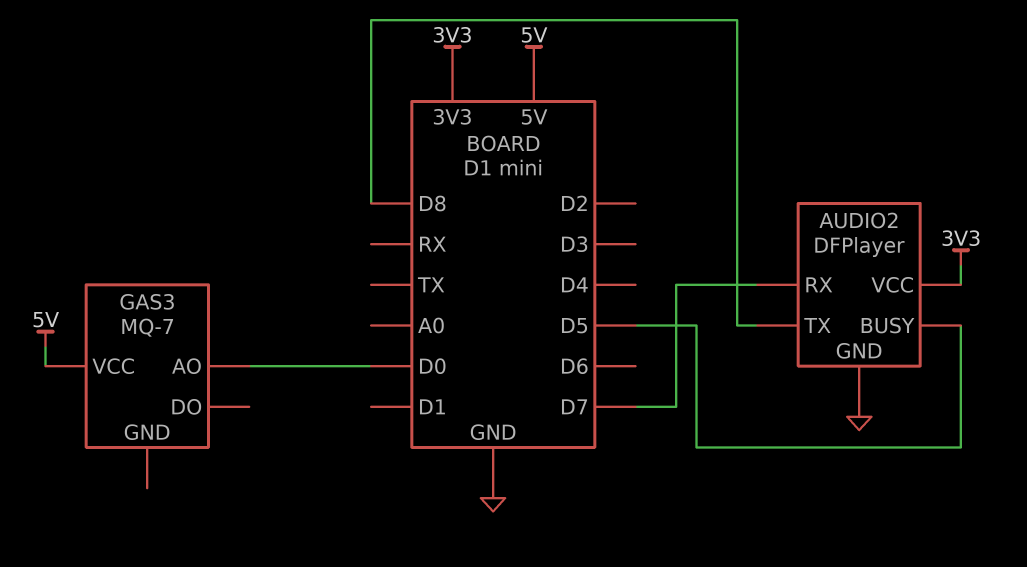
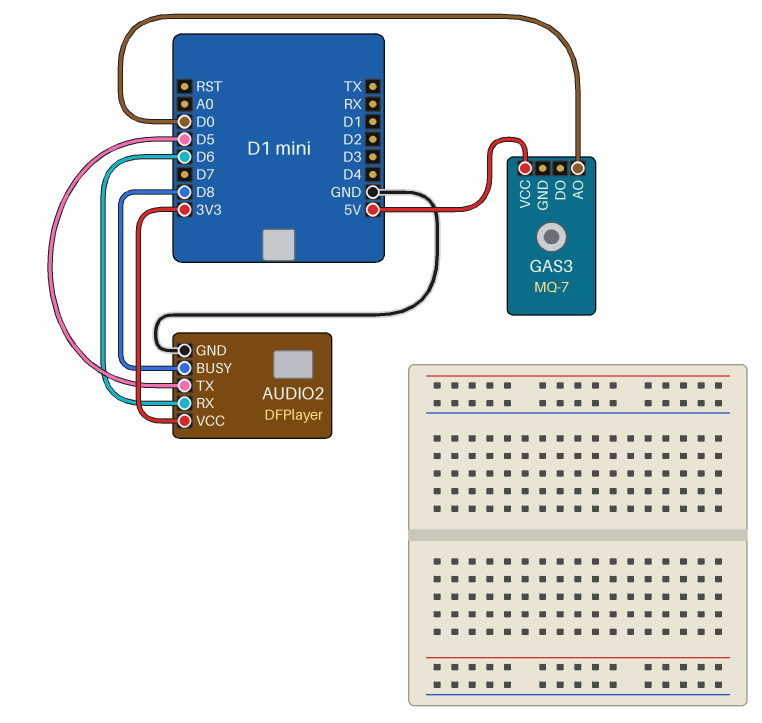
AUDIO2 pin BUSY: D5 -> D8
AUDIO2 pin RX: D7 -> D6
AUDIO2 pin TX: D8 -> D5

